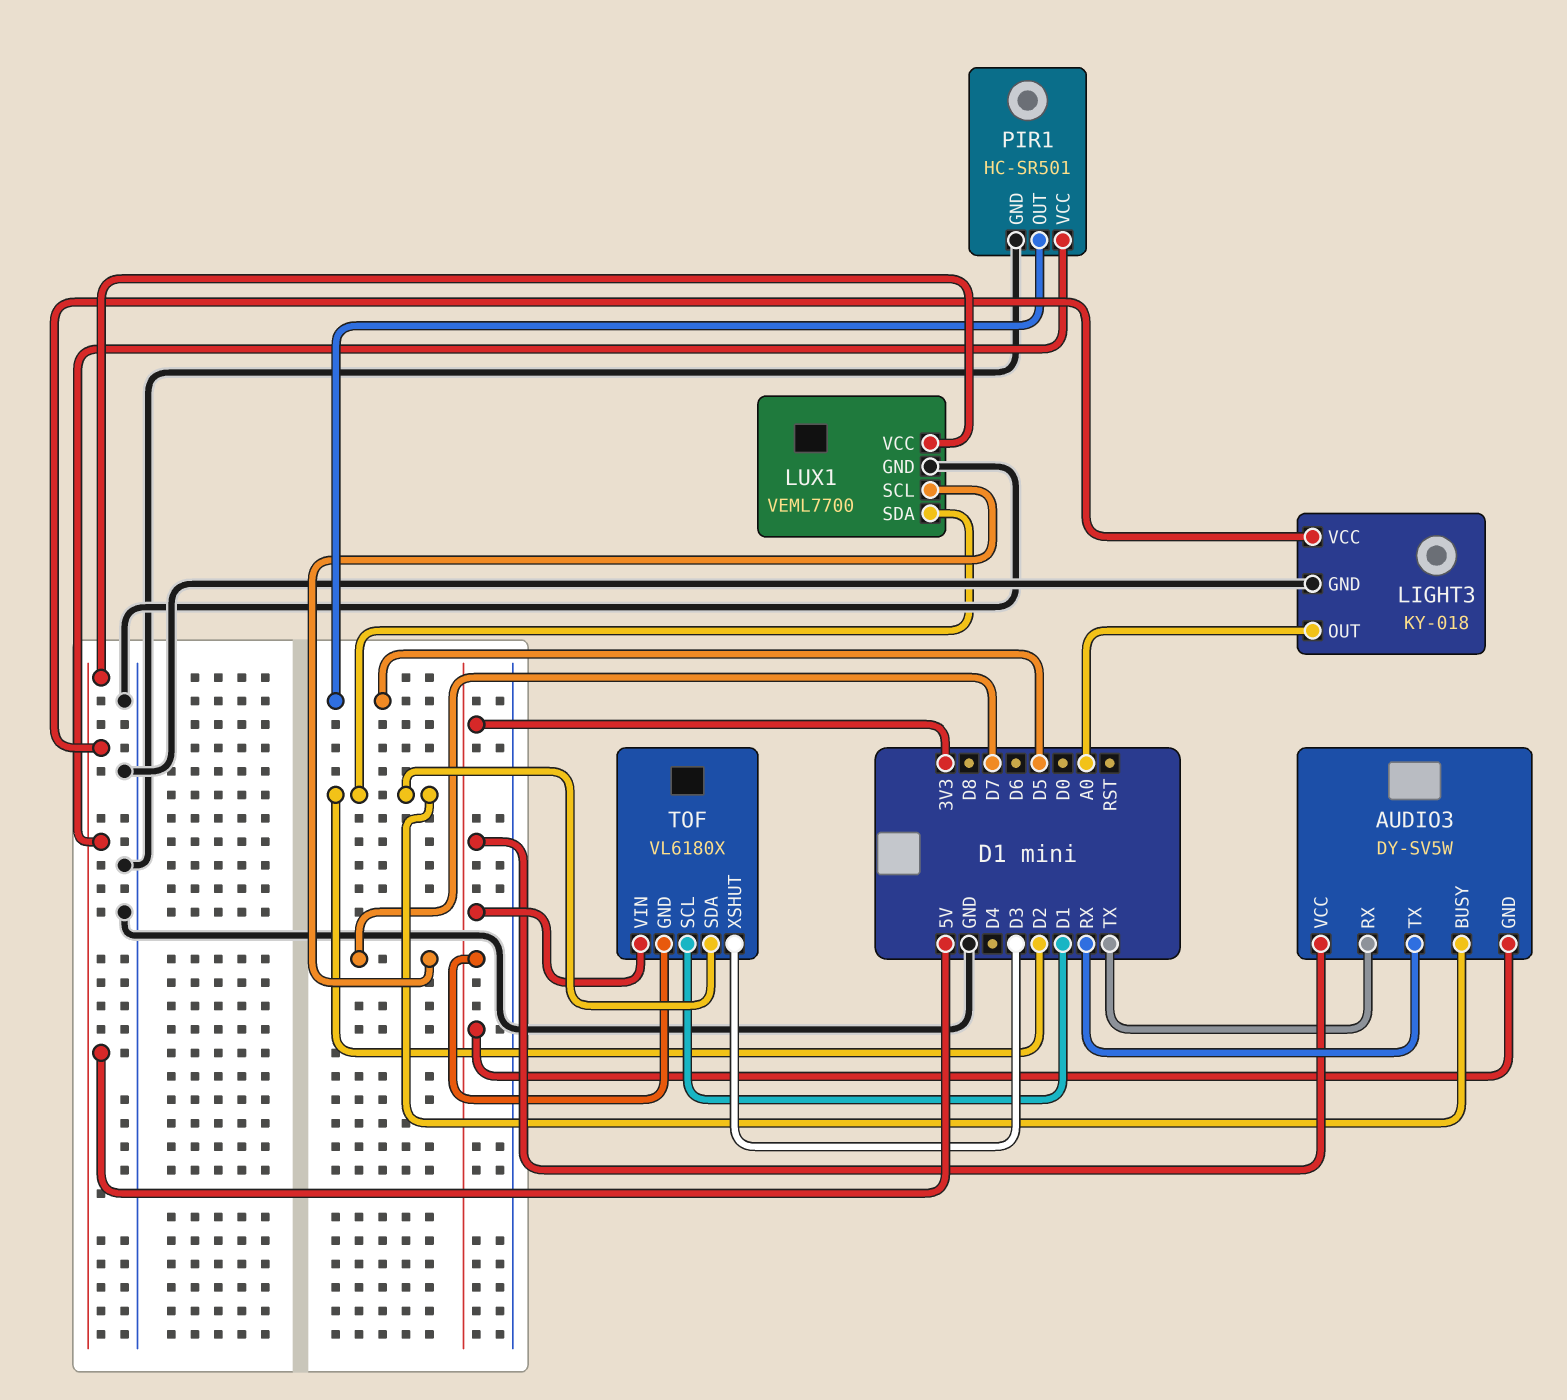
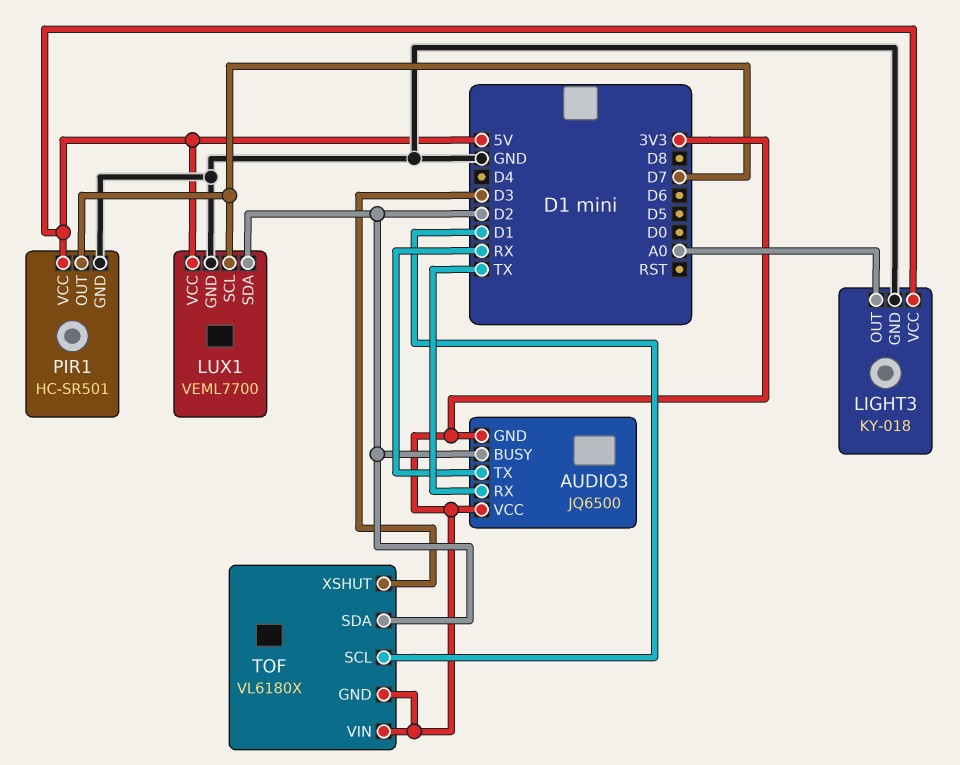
AUDIO3: DY-SV5W -> JQ6500
PIR1 pin OUT: D5 -> D7

